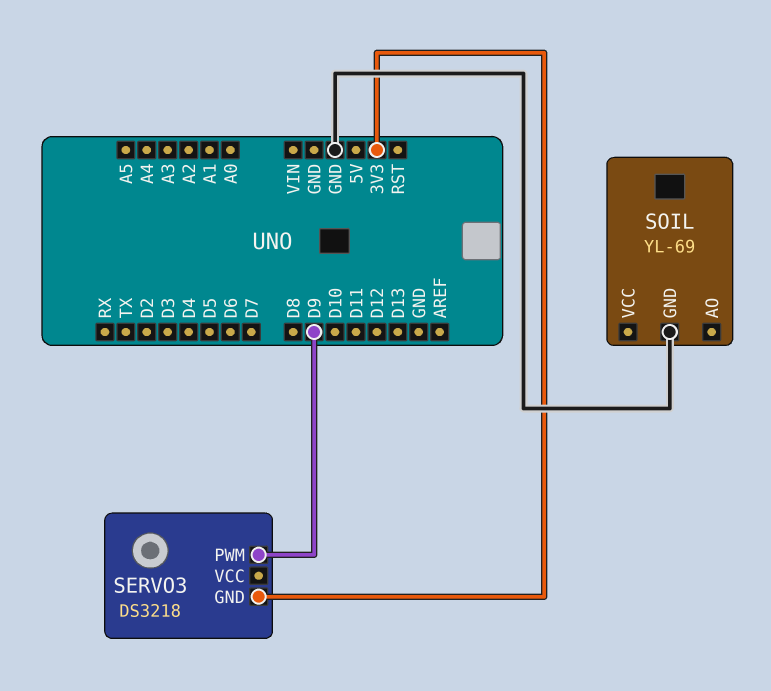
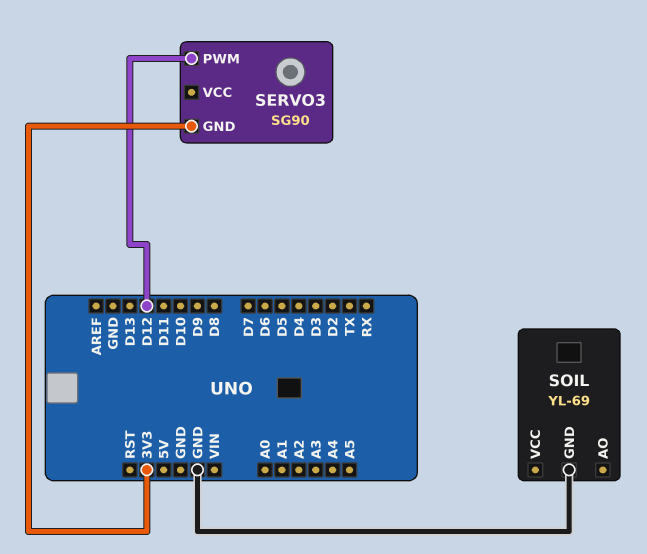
SERVO3: DS3218 -> SG90
SERVO3 pin PWM: D9 -> D12

